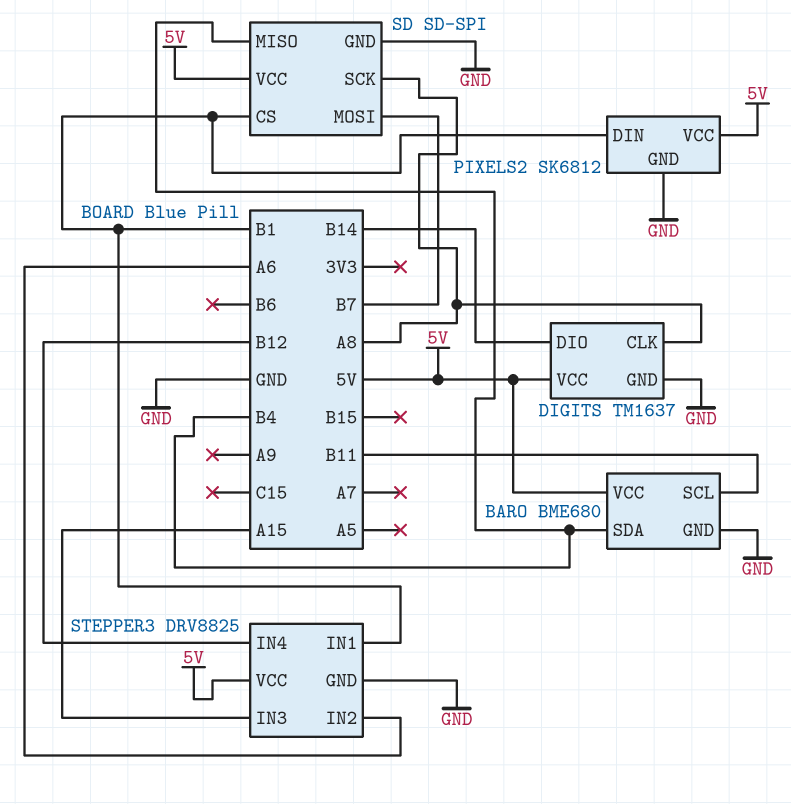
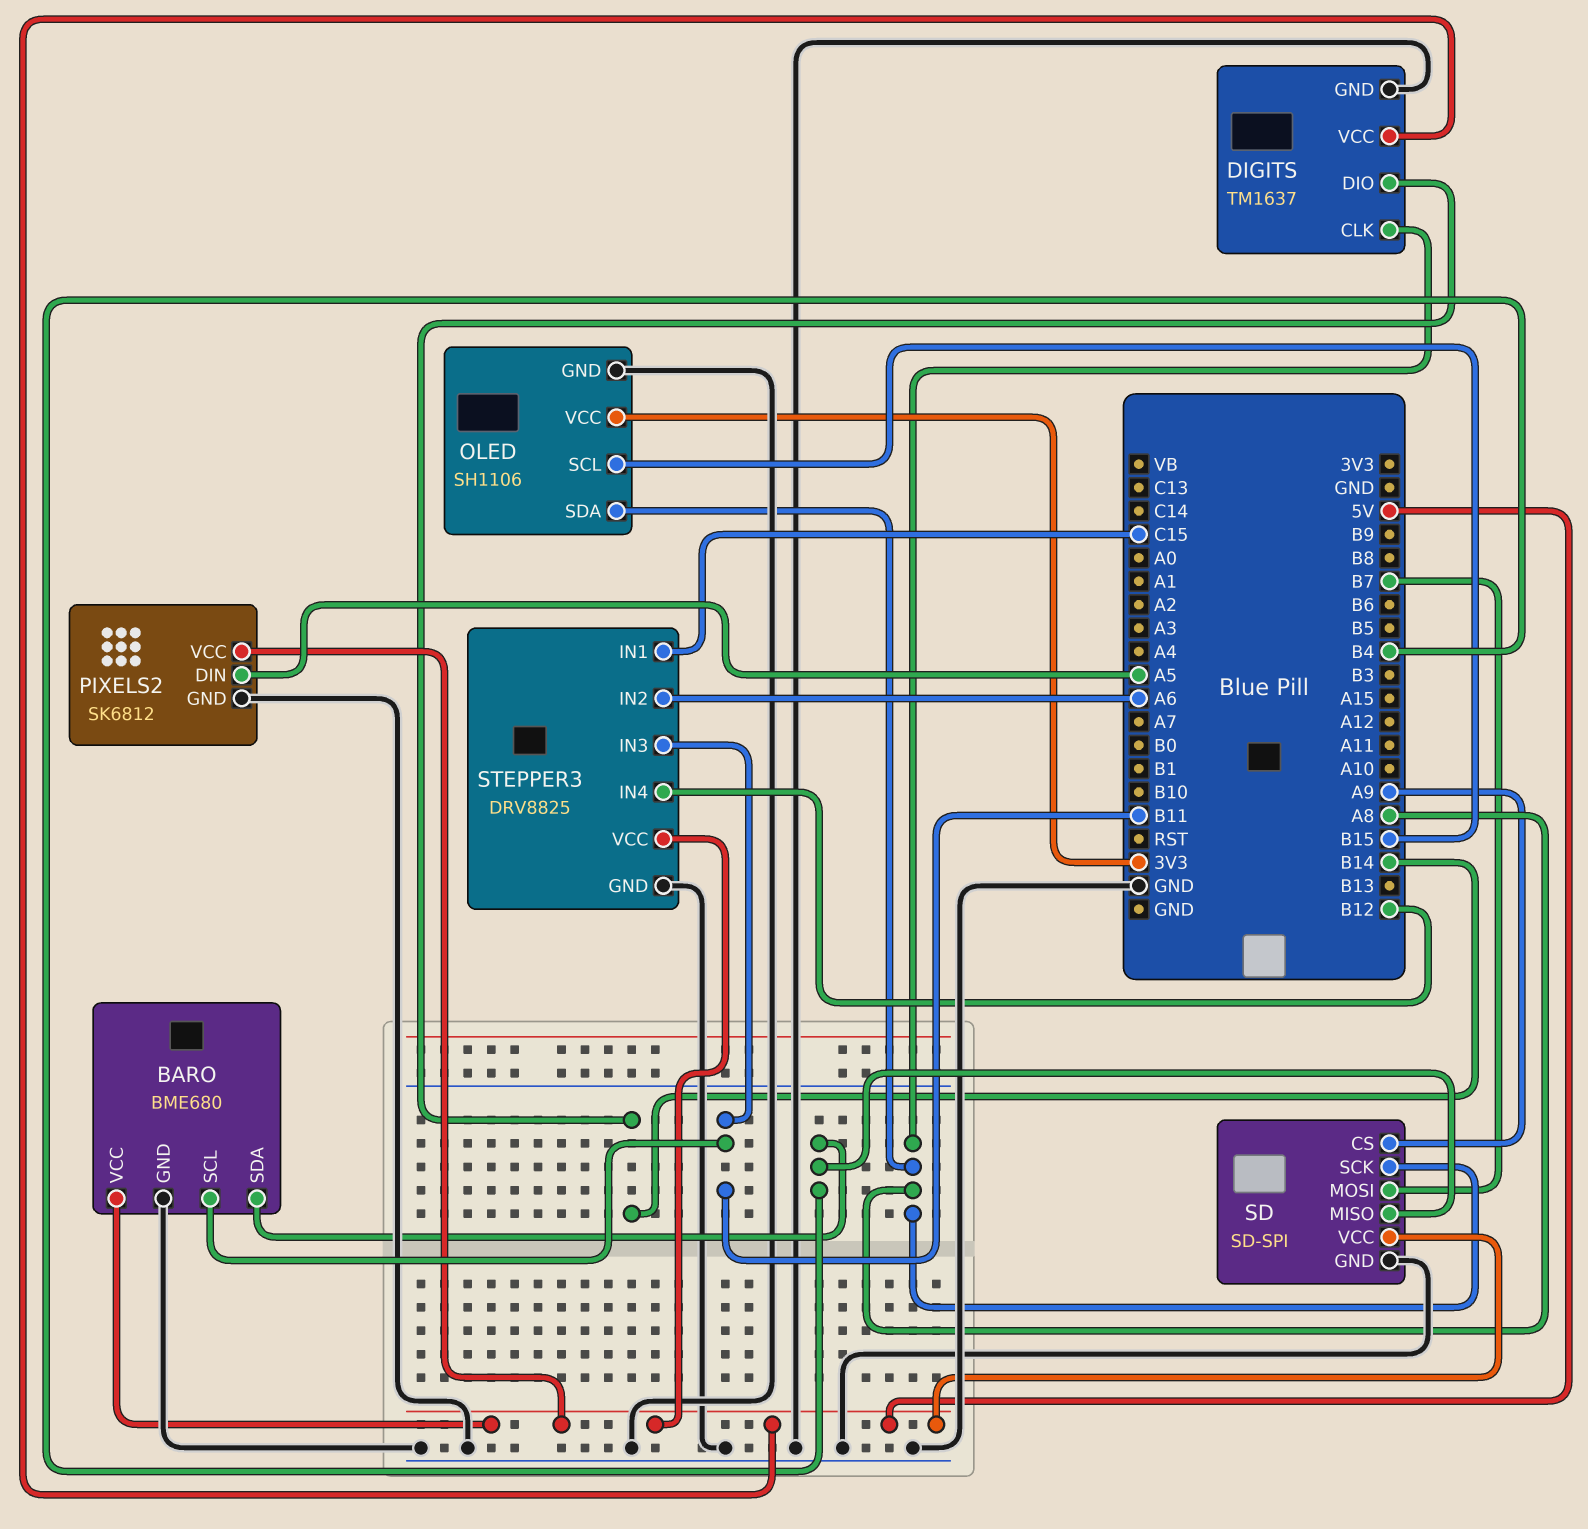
OLED: none -> SH1106
OLED pin GND: none -> GND
OLED pin SCL: none -> B15
OLED pin SDA: none -> A8
OLED pin VCC: none -> 3V3
PIXELS2 pin DIN: B1 -> A5
SD pin CS: B1 -> A9
STEPPER3 pin IN1: B1 -> C15
STEPPER3 pin IN3: A15 -> B11

